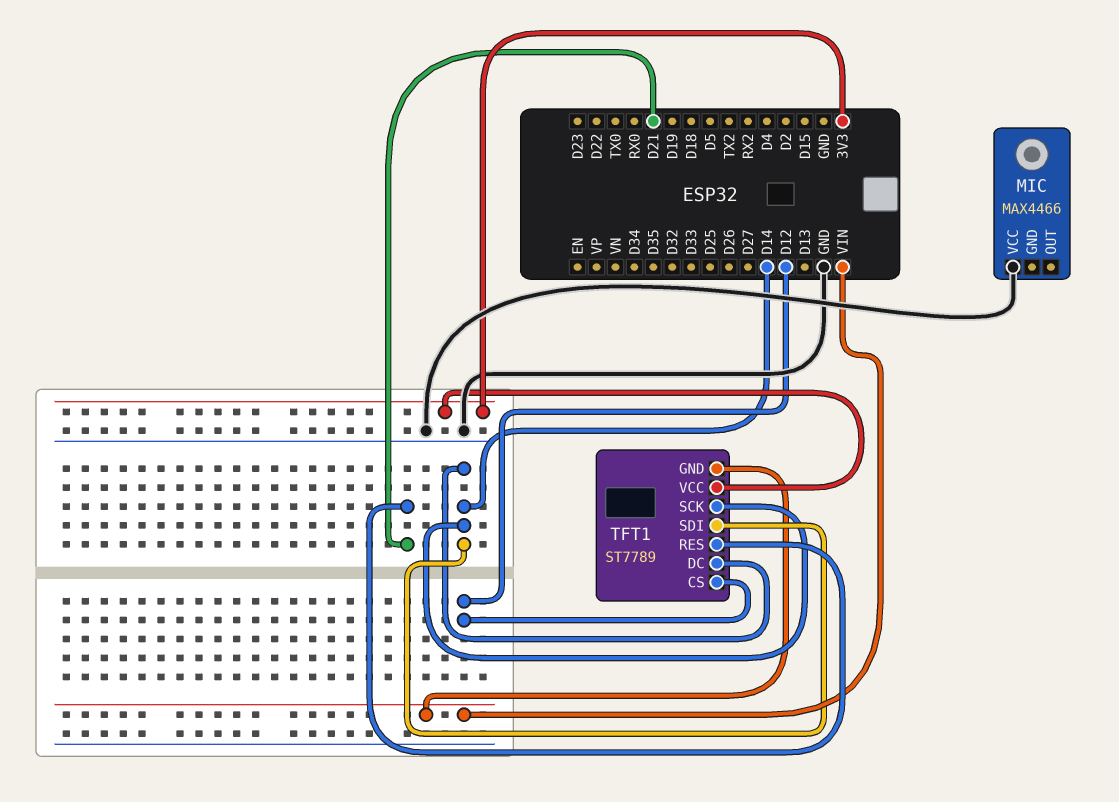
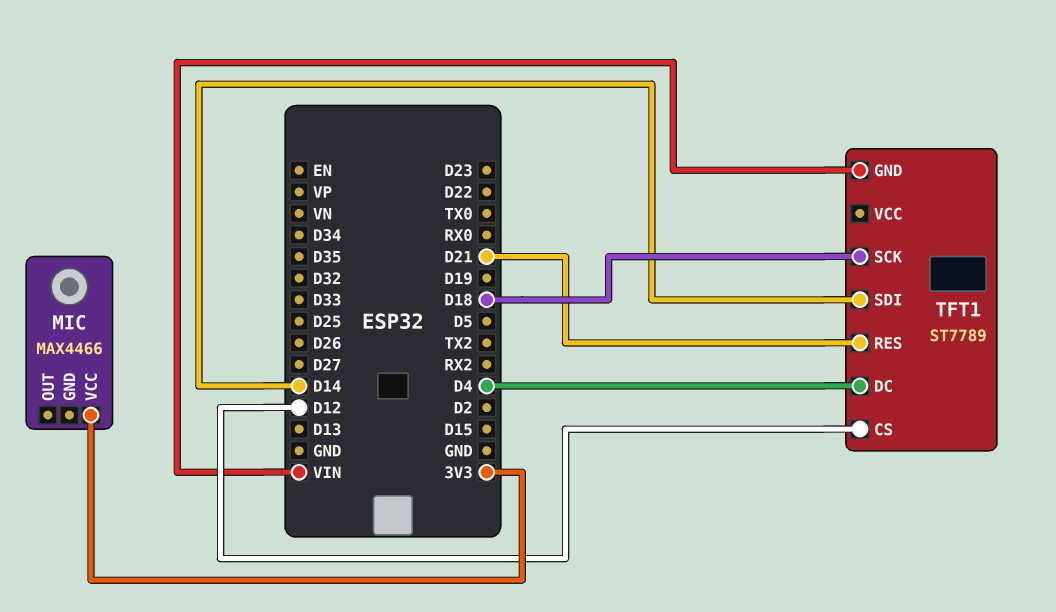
MIC pin VCC: GND -> 3V3
TFT1 pin DC: D14 -> D4
TFT1 pin SCK: D14 -> D18
TFT1 pin VCC: 3V3 -> none

